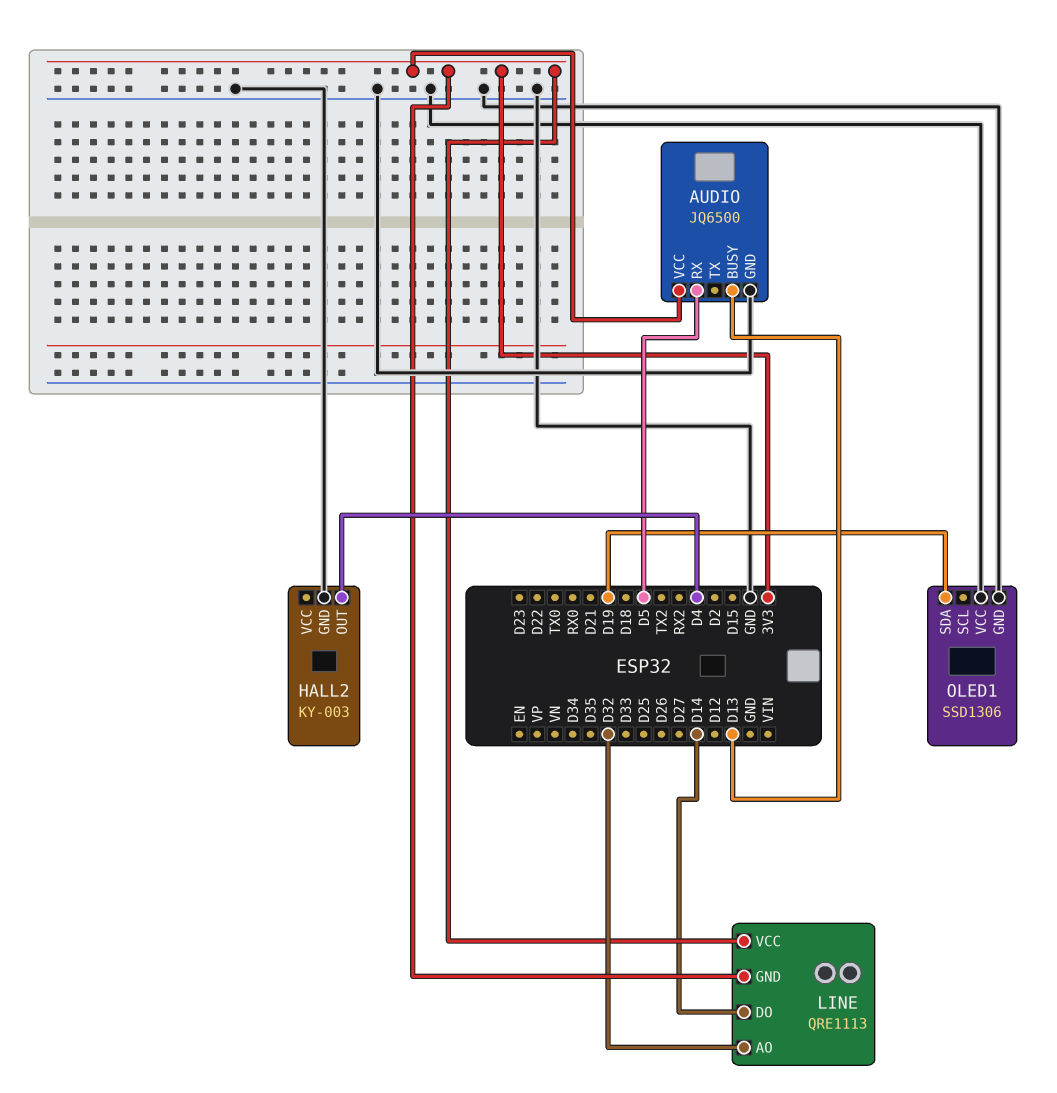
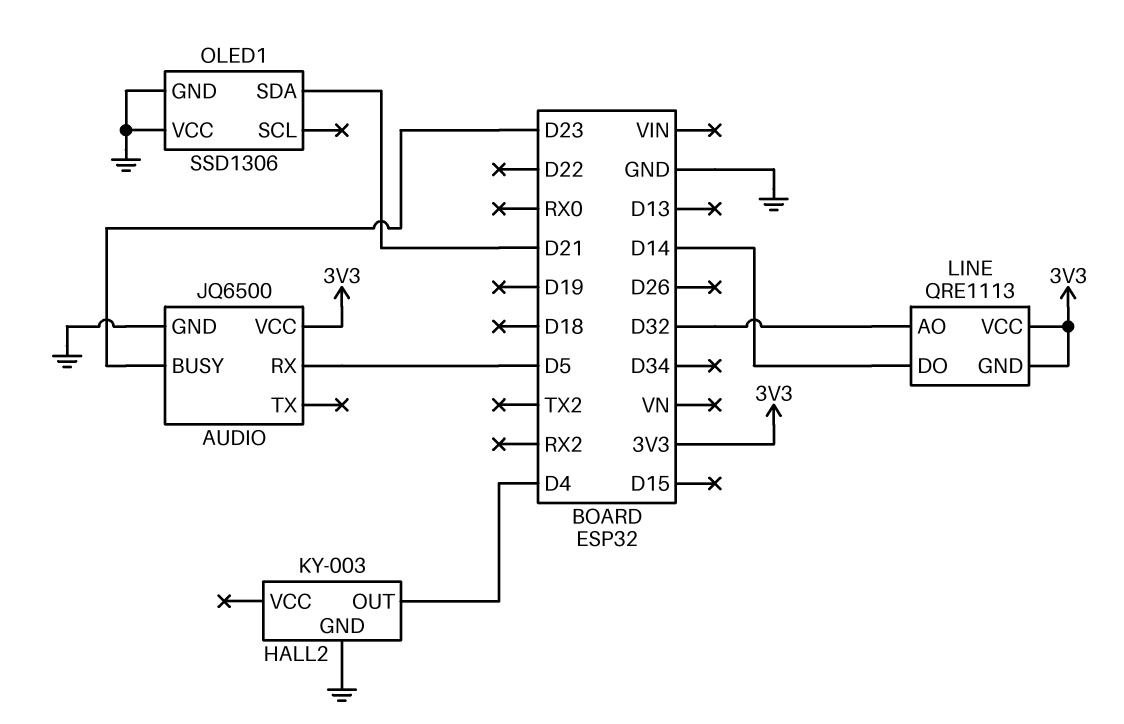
AUDIO pin BUSY: D13 -> D23
OLED1 pin SDA: D19 -> D21

